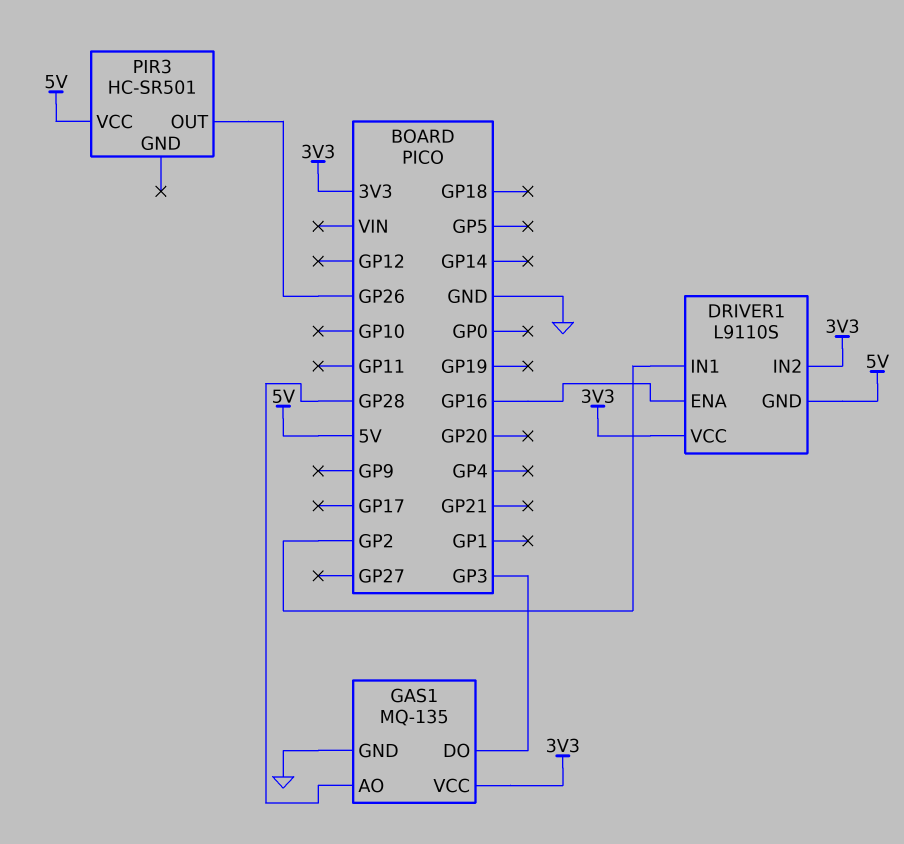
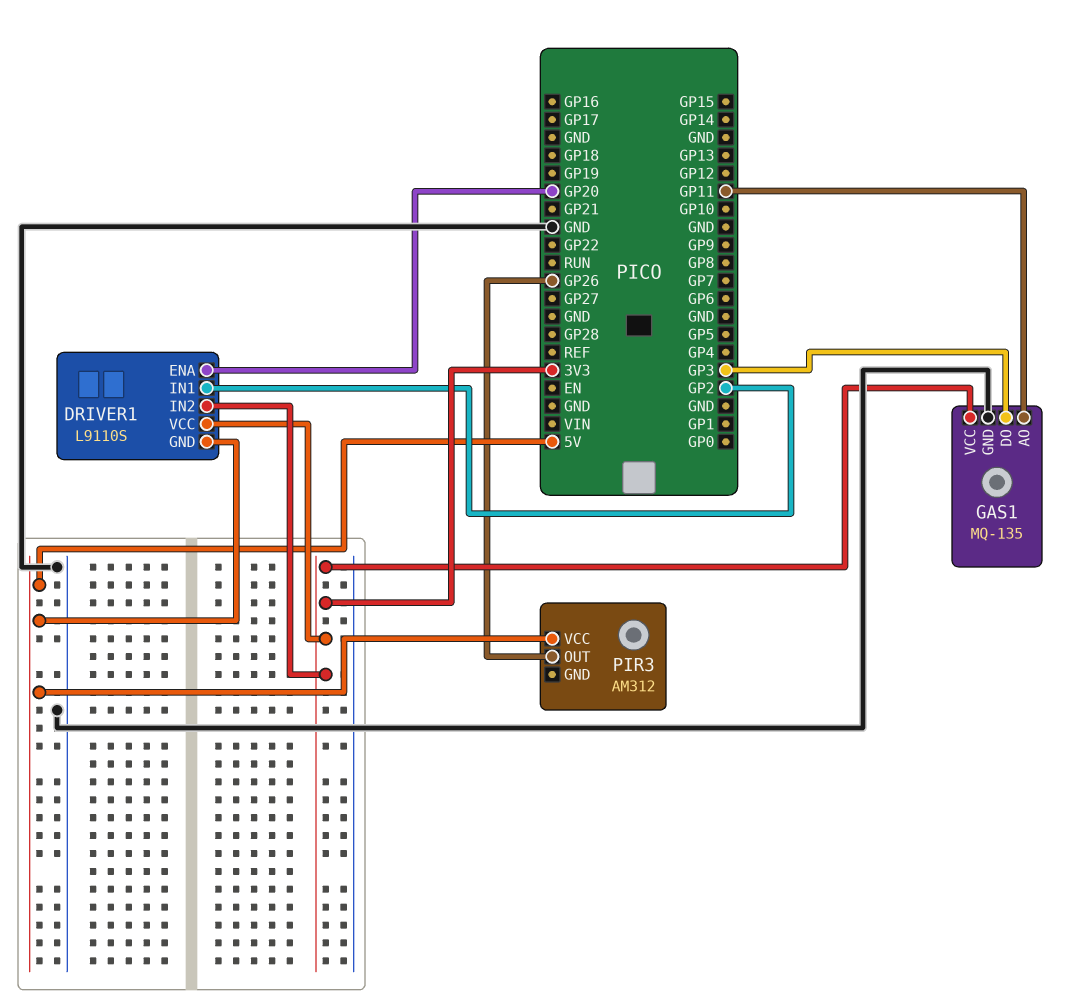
DRIVER1 pin ENA: GP16 -> GP20
GAS1 pin AO: GP28 -> GP11
PIR3: HC-SR501 -> AM312

